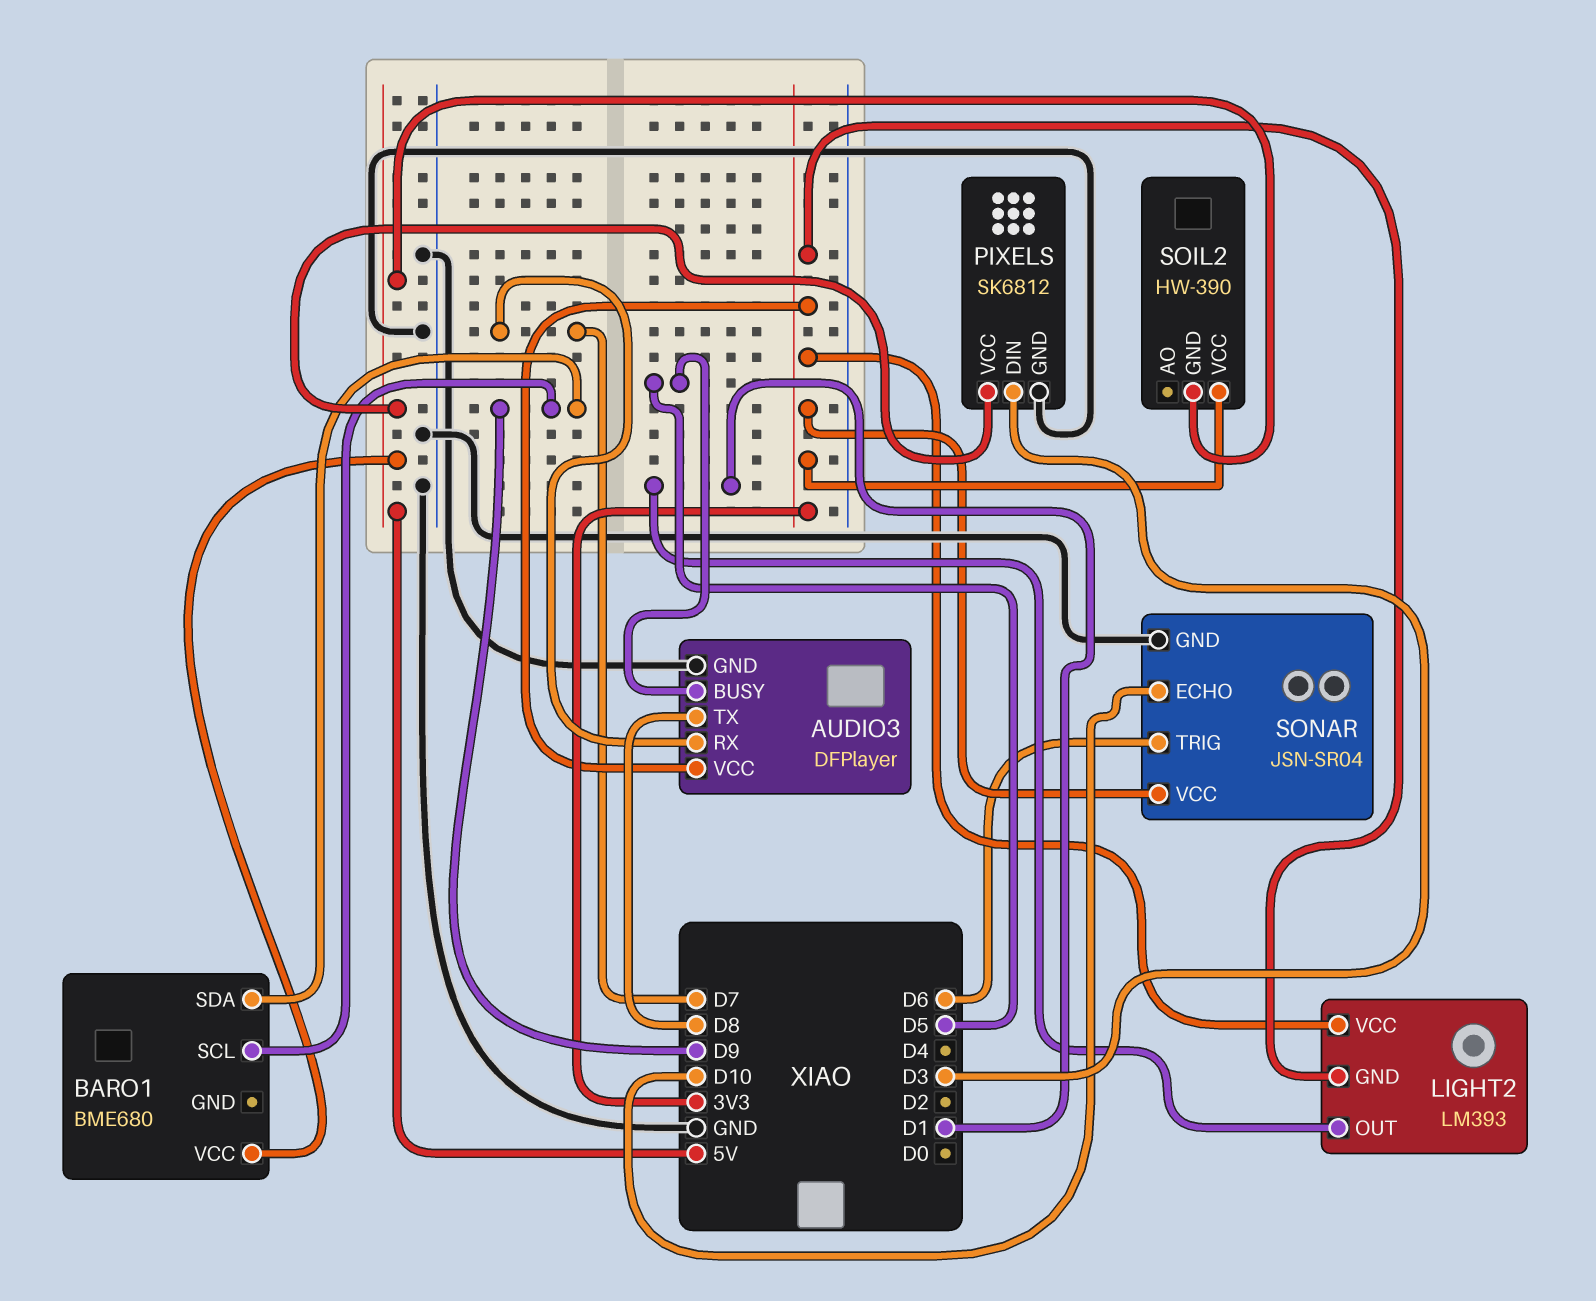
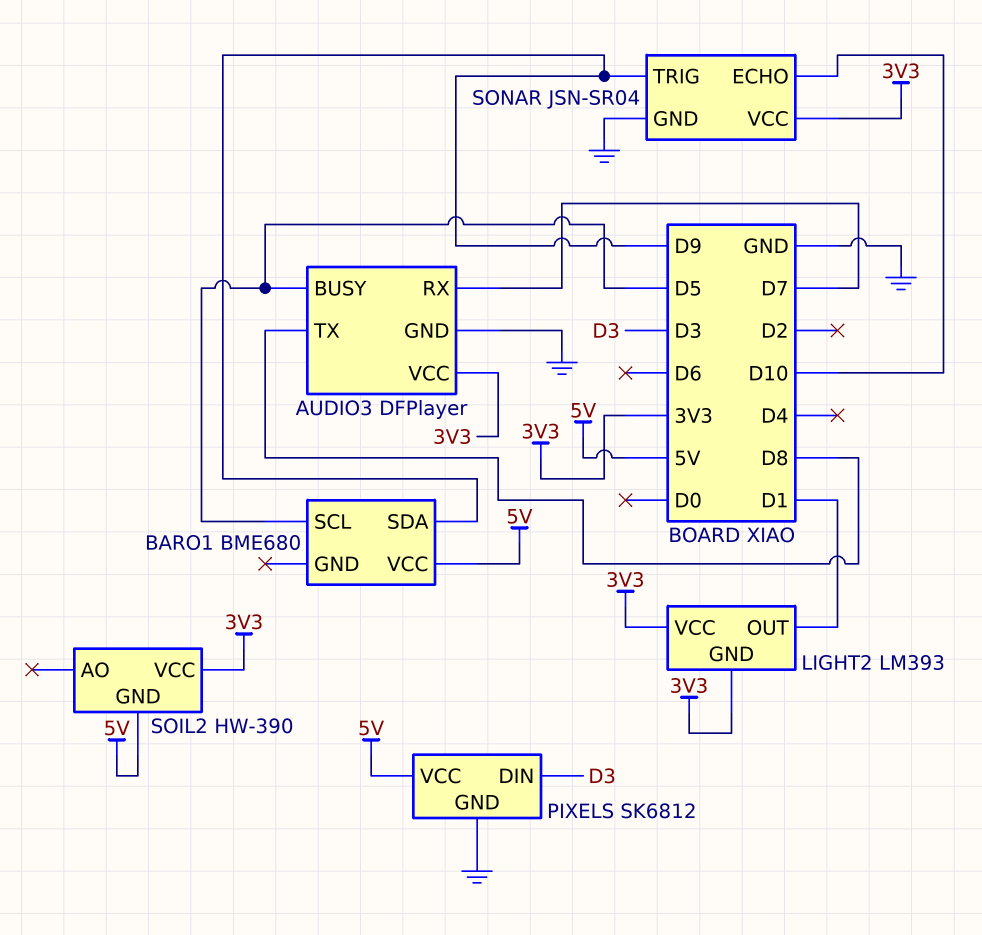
BARO1 pin SCL: D9 -> D5
SONAR pin TRIG: D6 -> D9

